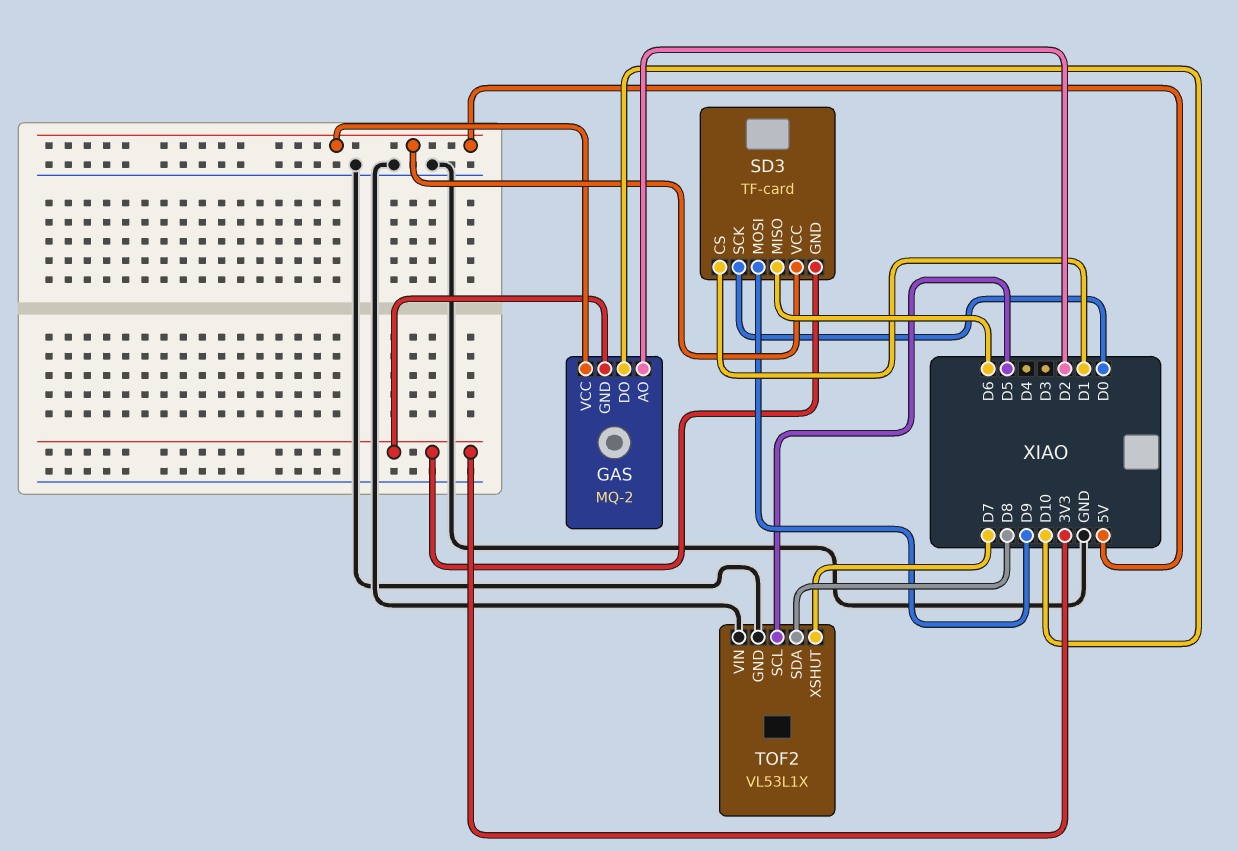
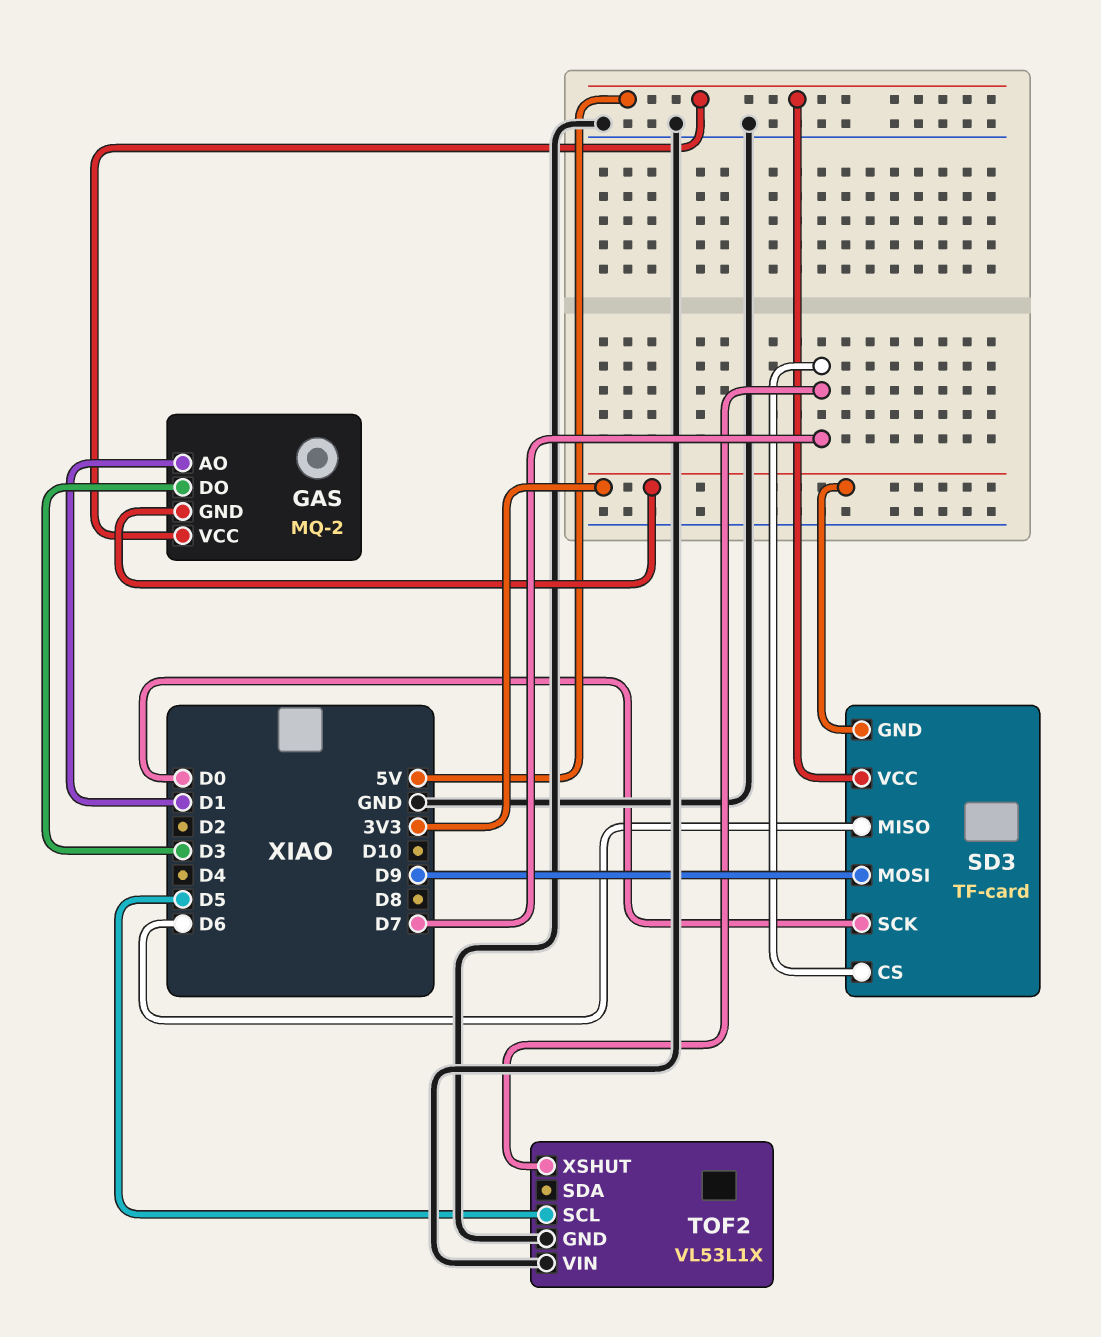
GAS pin AO: D2 -> D1
GAS pin DO: D10 -> D3
SD3 pin CS: D1 -> D7
TOF2 pin SDA: D8 -> none

